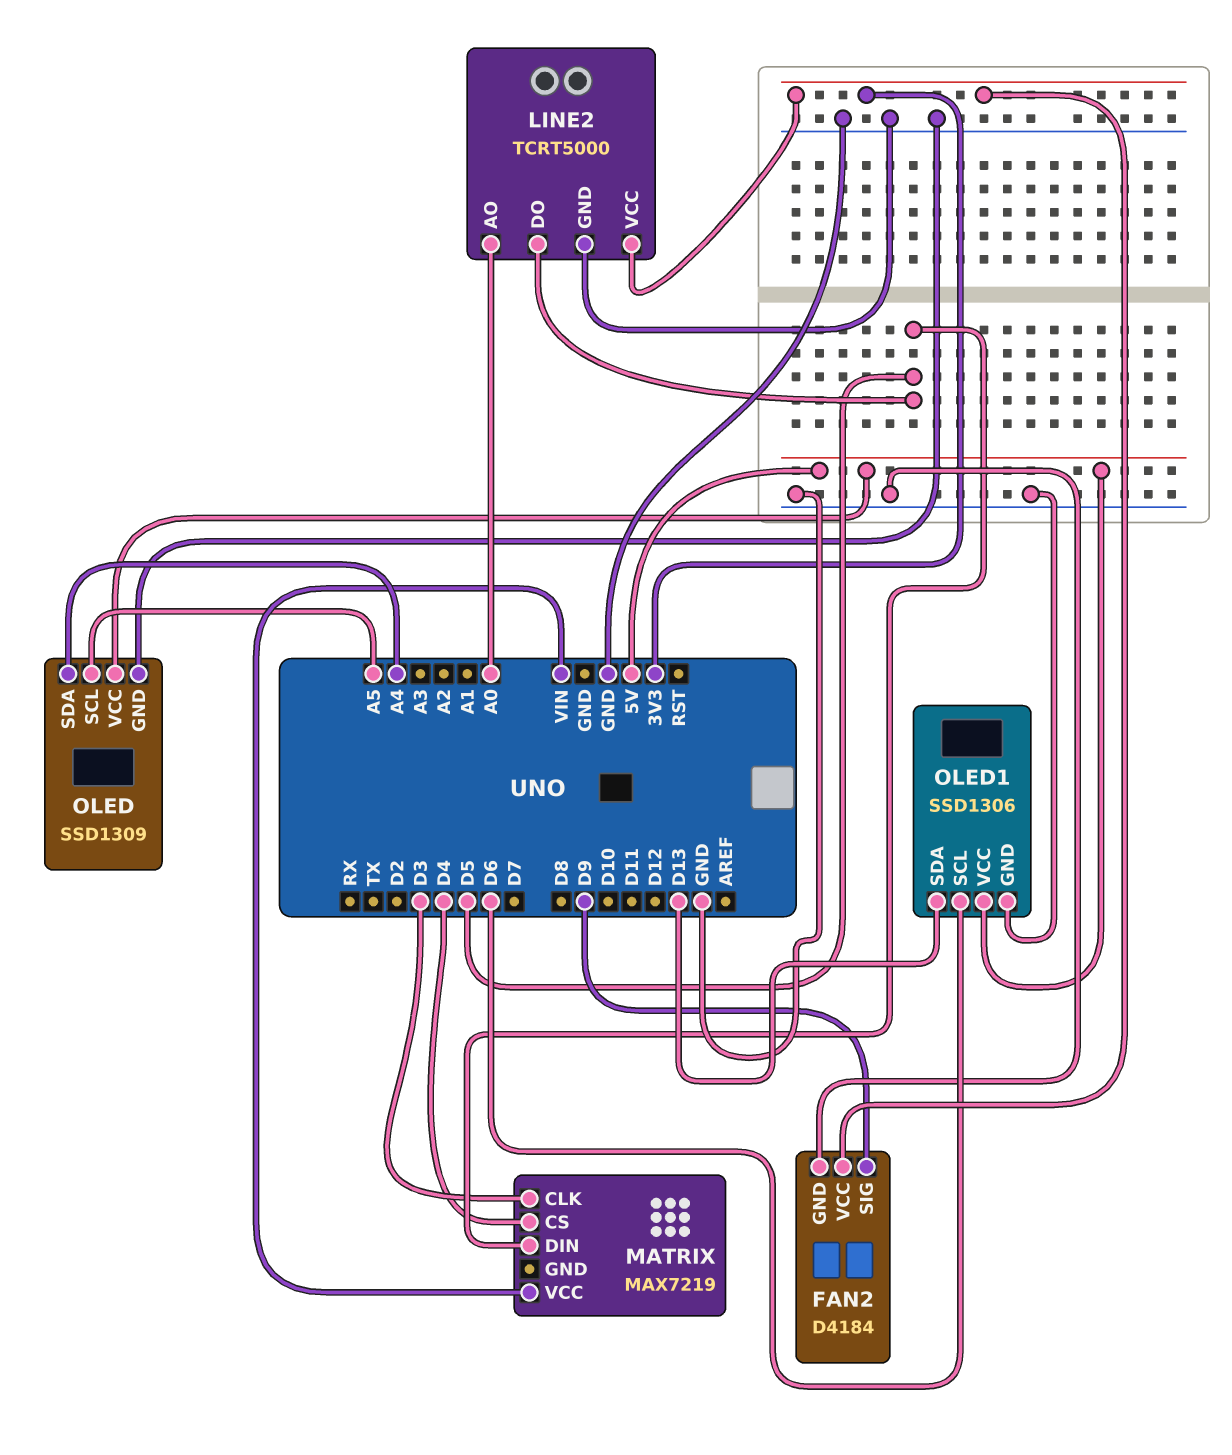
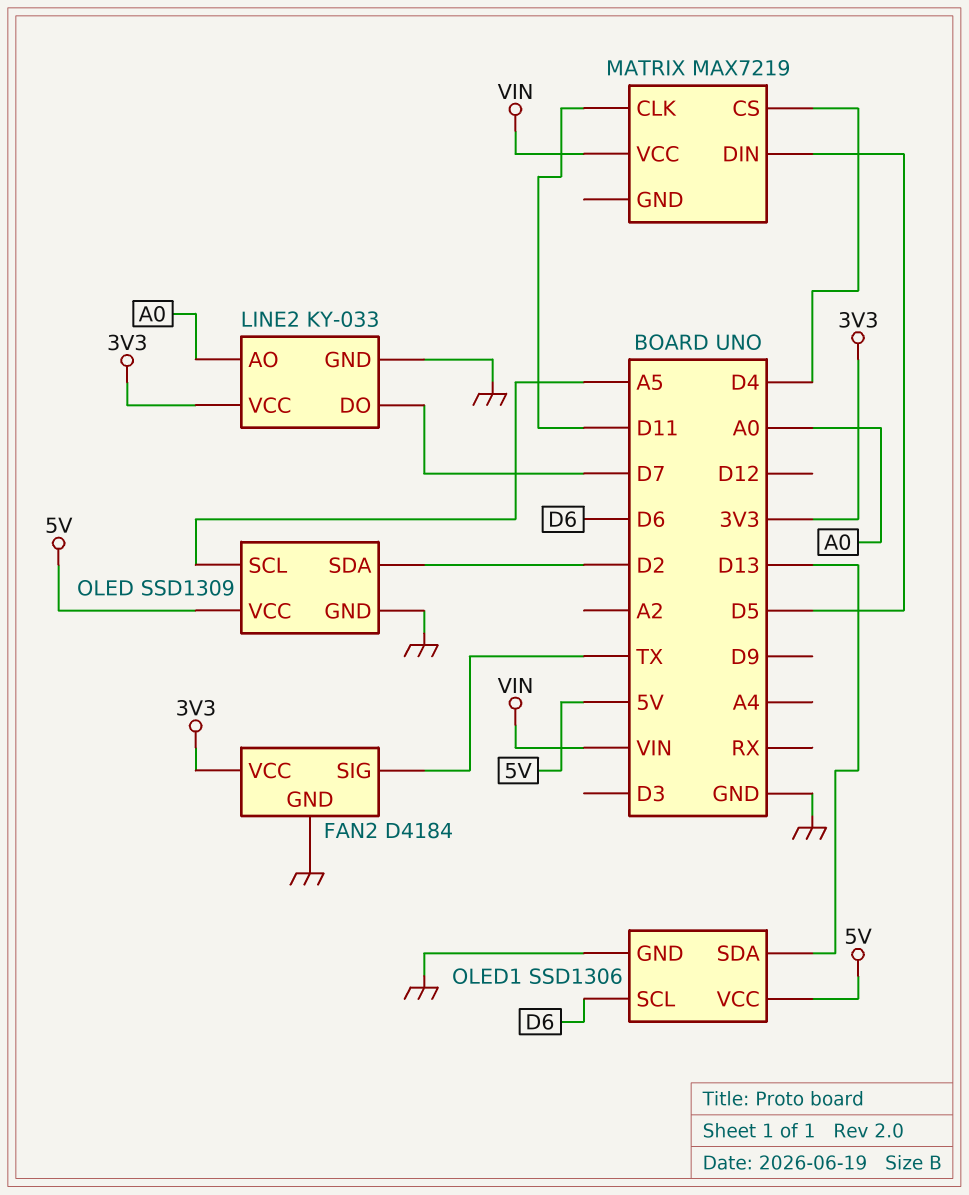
FAN2 pin SIG: D9 -> TX
LINE2: TCRT5000 -> KY-033
LINE2 pin DO: D5 -> D7
MATRIX pin CLK: D3 -> D11
OLED pin SDA: A4 -> D2

